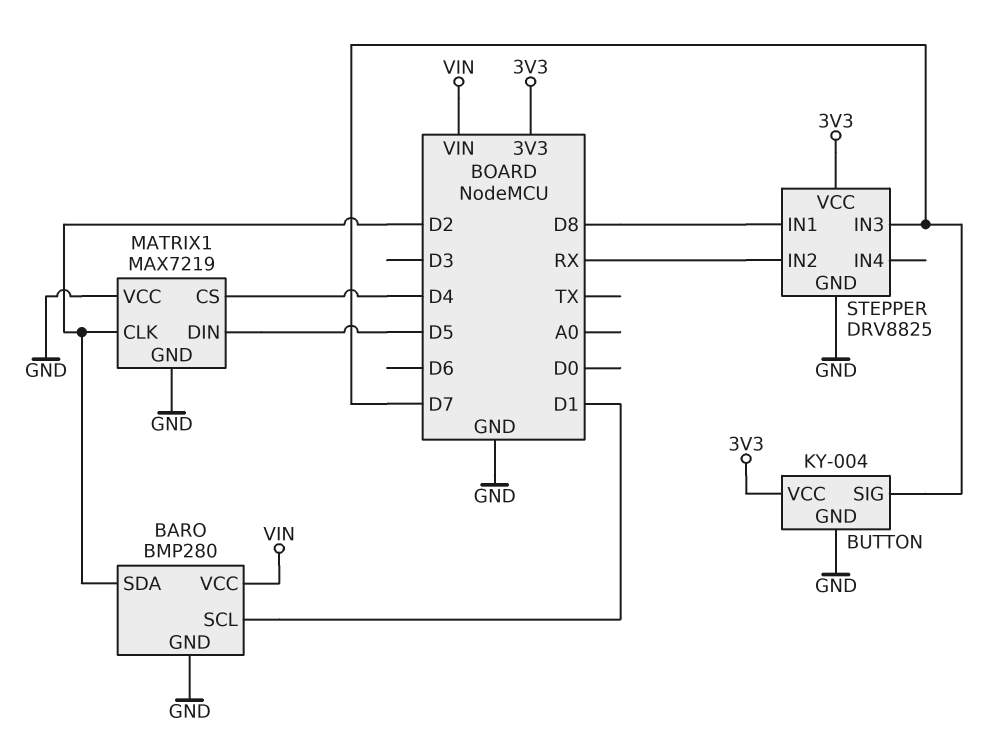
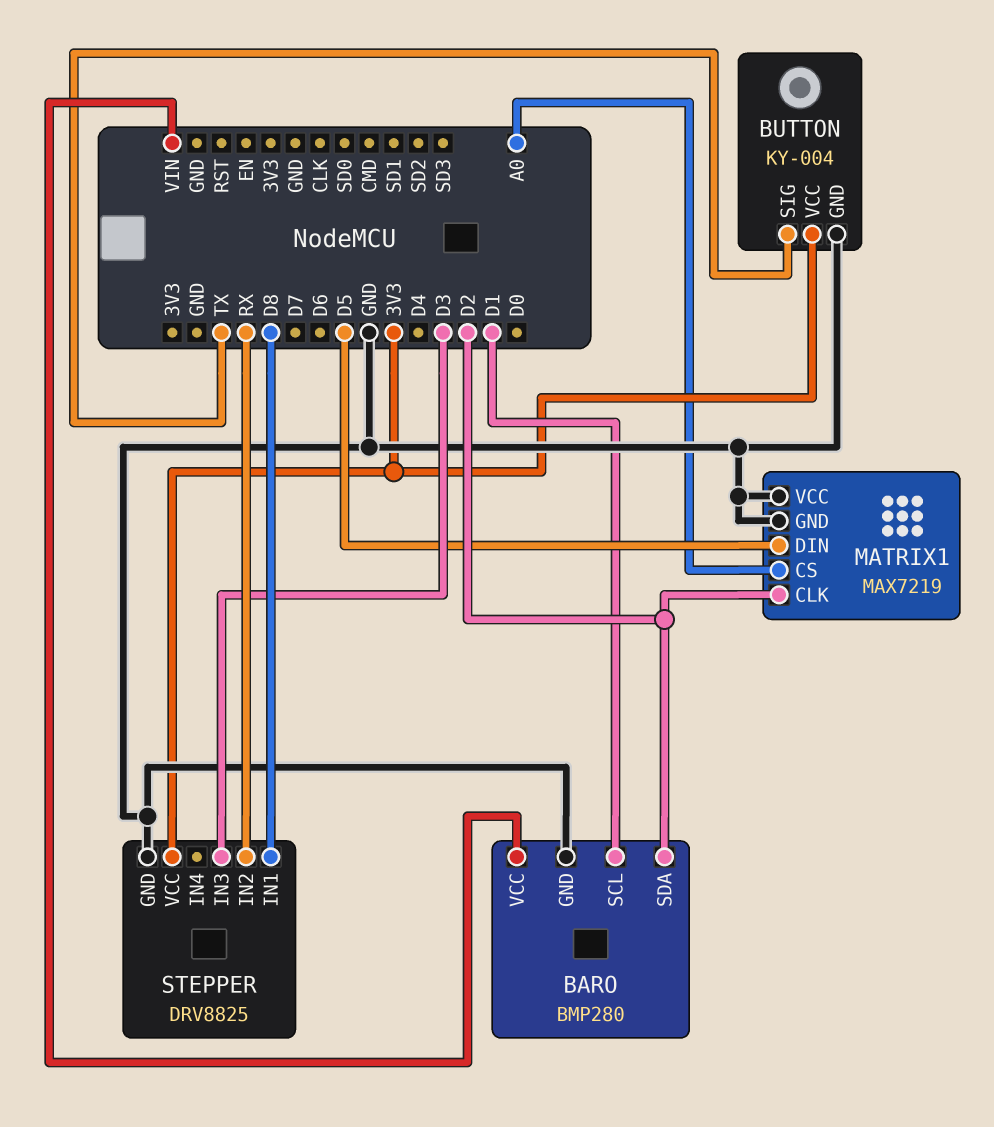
BUTTON pin SIG: D7 -> TX
MATRIX1 pin CS: D4 -> A0
STEPPER pin IN3: D7 -> D3

